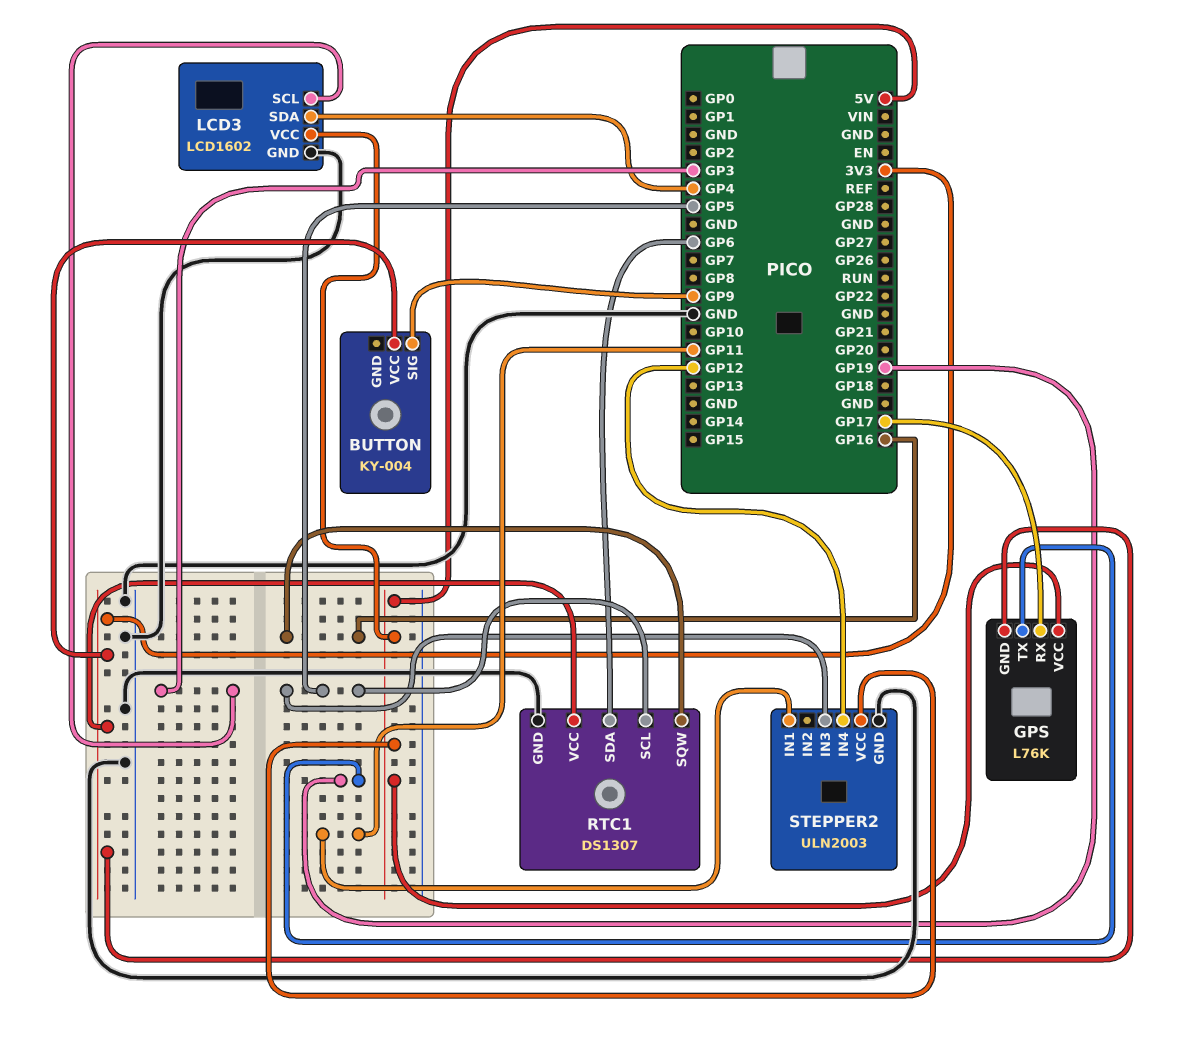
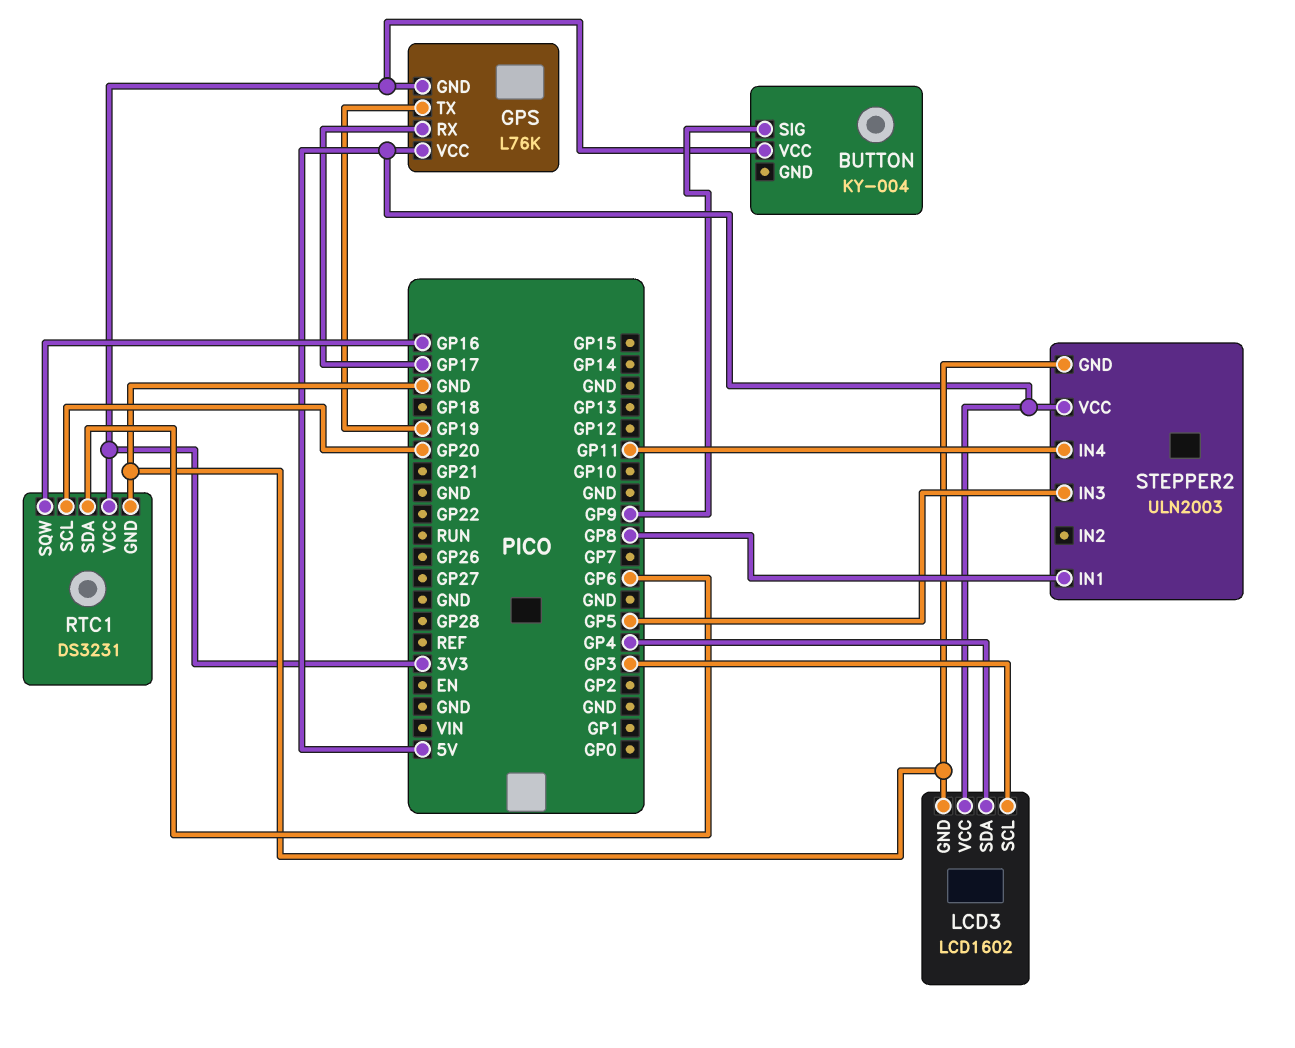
RTC1: DS1307 -> DS3231
RTC1 pin SCL: GP5 -> GP20
STEPPER2 pin IN1: GP11 -> GP8
STEPPER2 pin IN4: GP12 -> GP11

